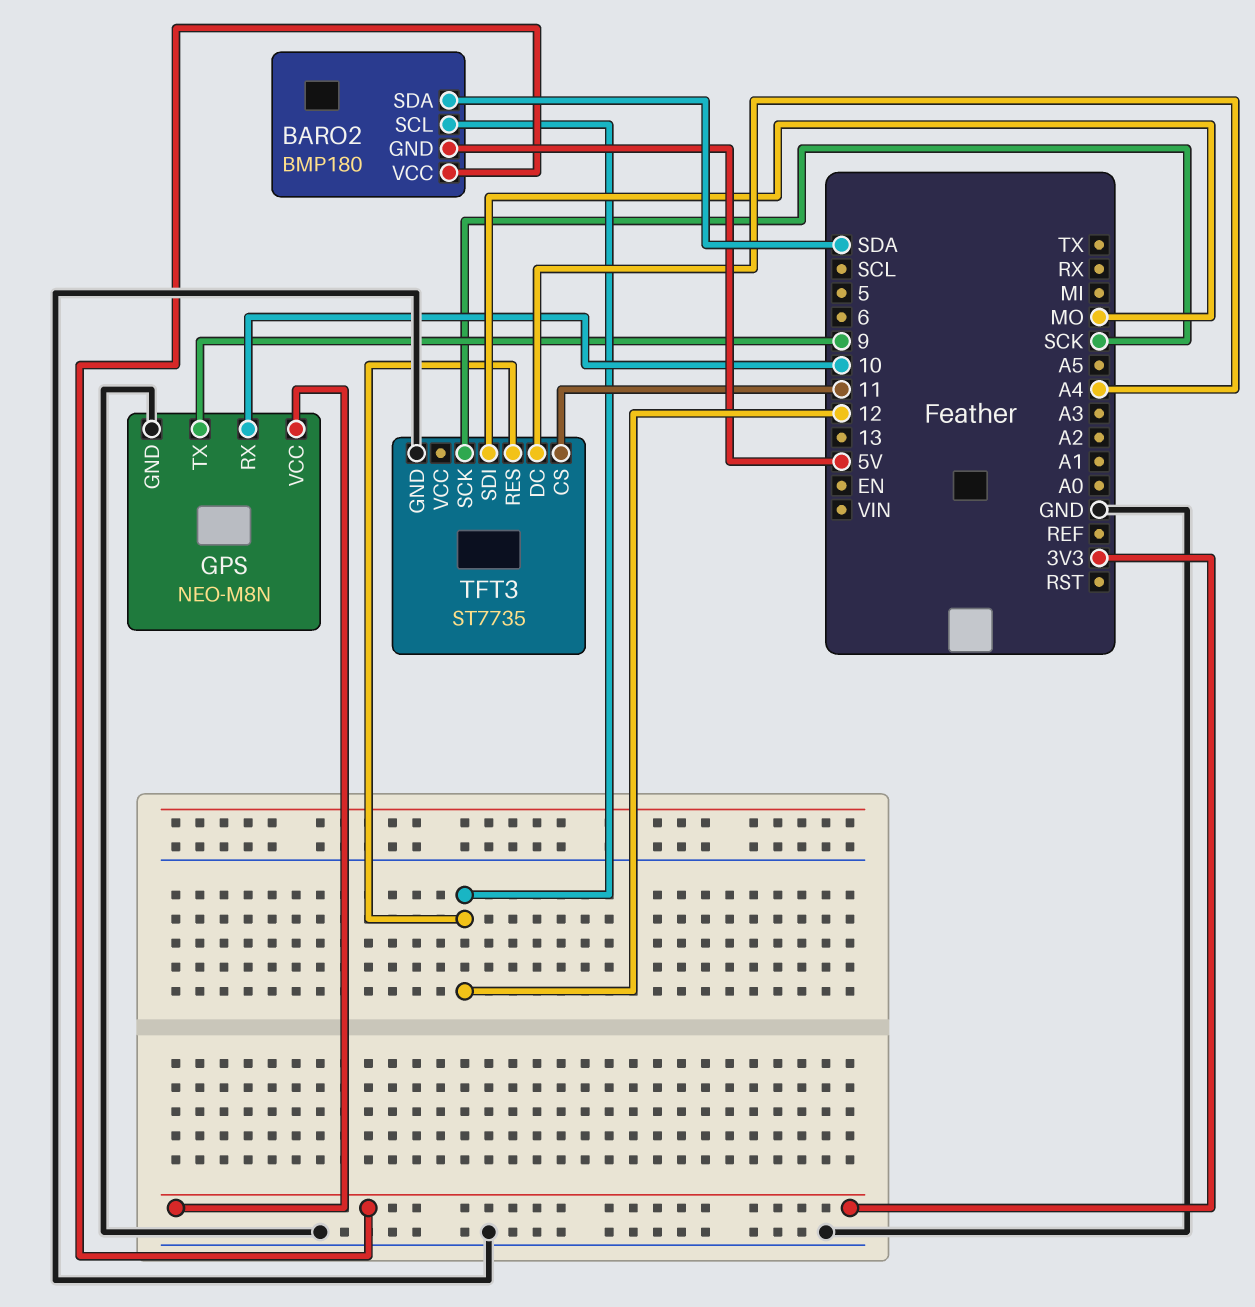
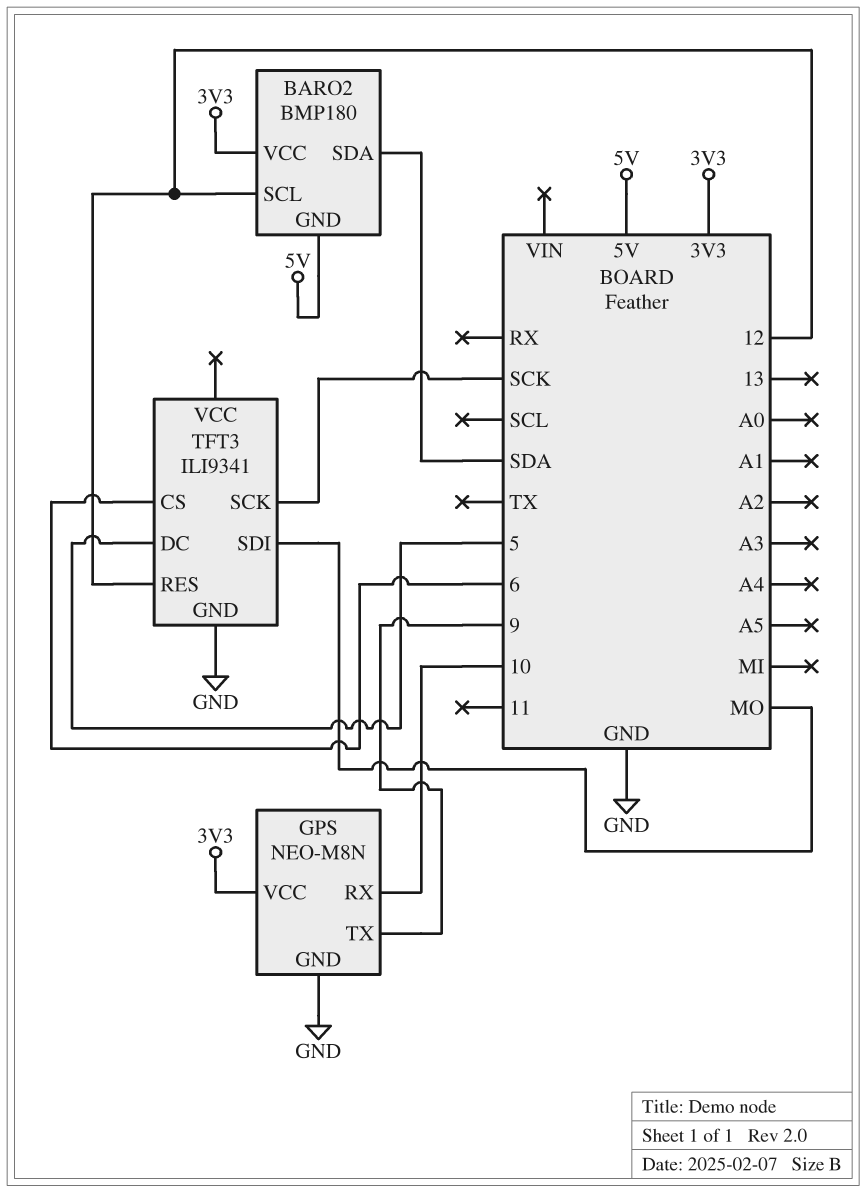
TFT3: ST7735 -> ILI9341
TFT3 pin CS: 11 -> 6
TFT3 pin DC: A4 -> 5

